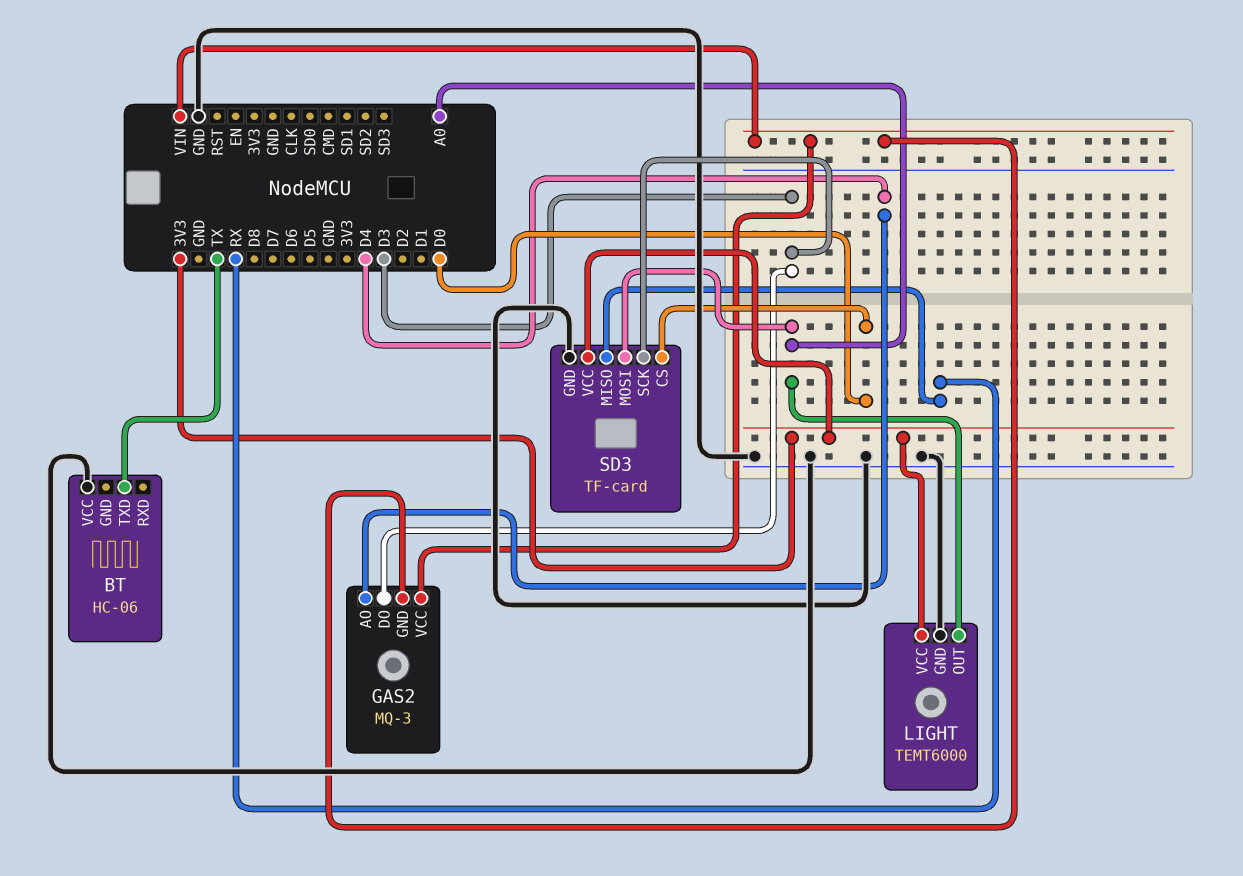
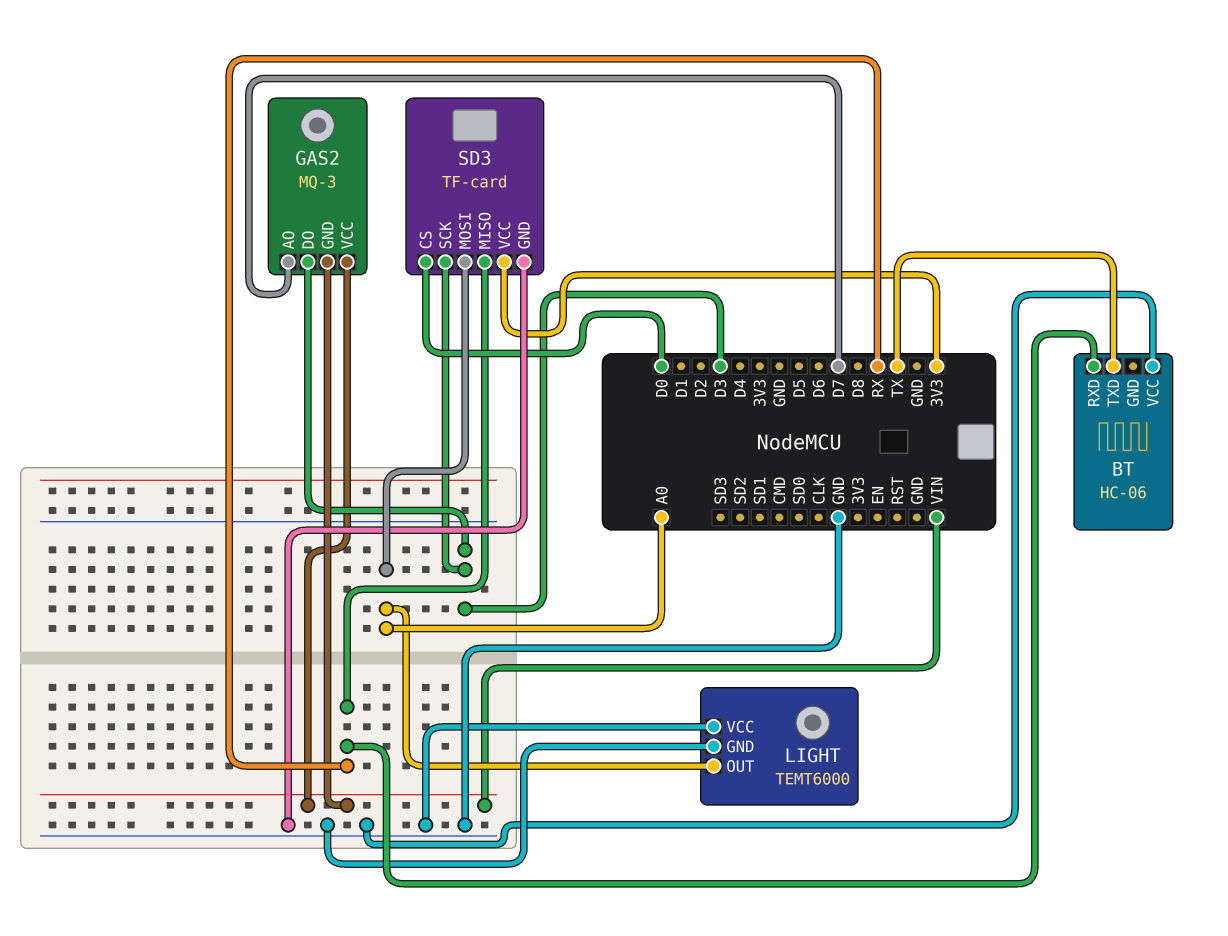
BT pin RXD: none -> RX
GAS2 pin AO: D4 -> D7
LIGHT pin VCC: 3V3 -> GND

